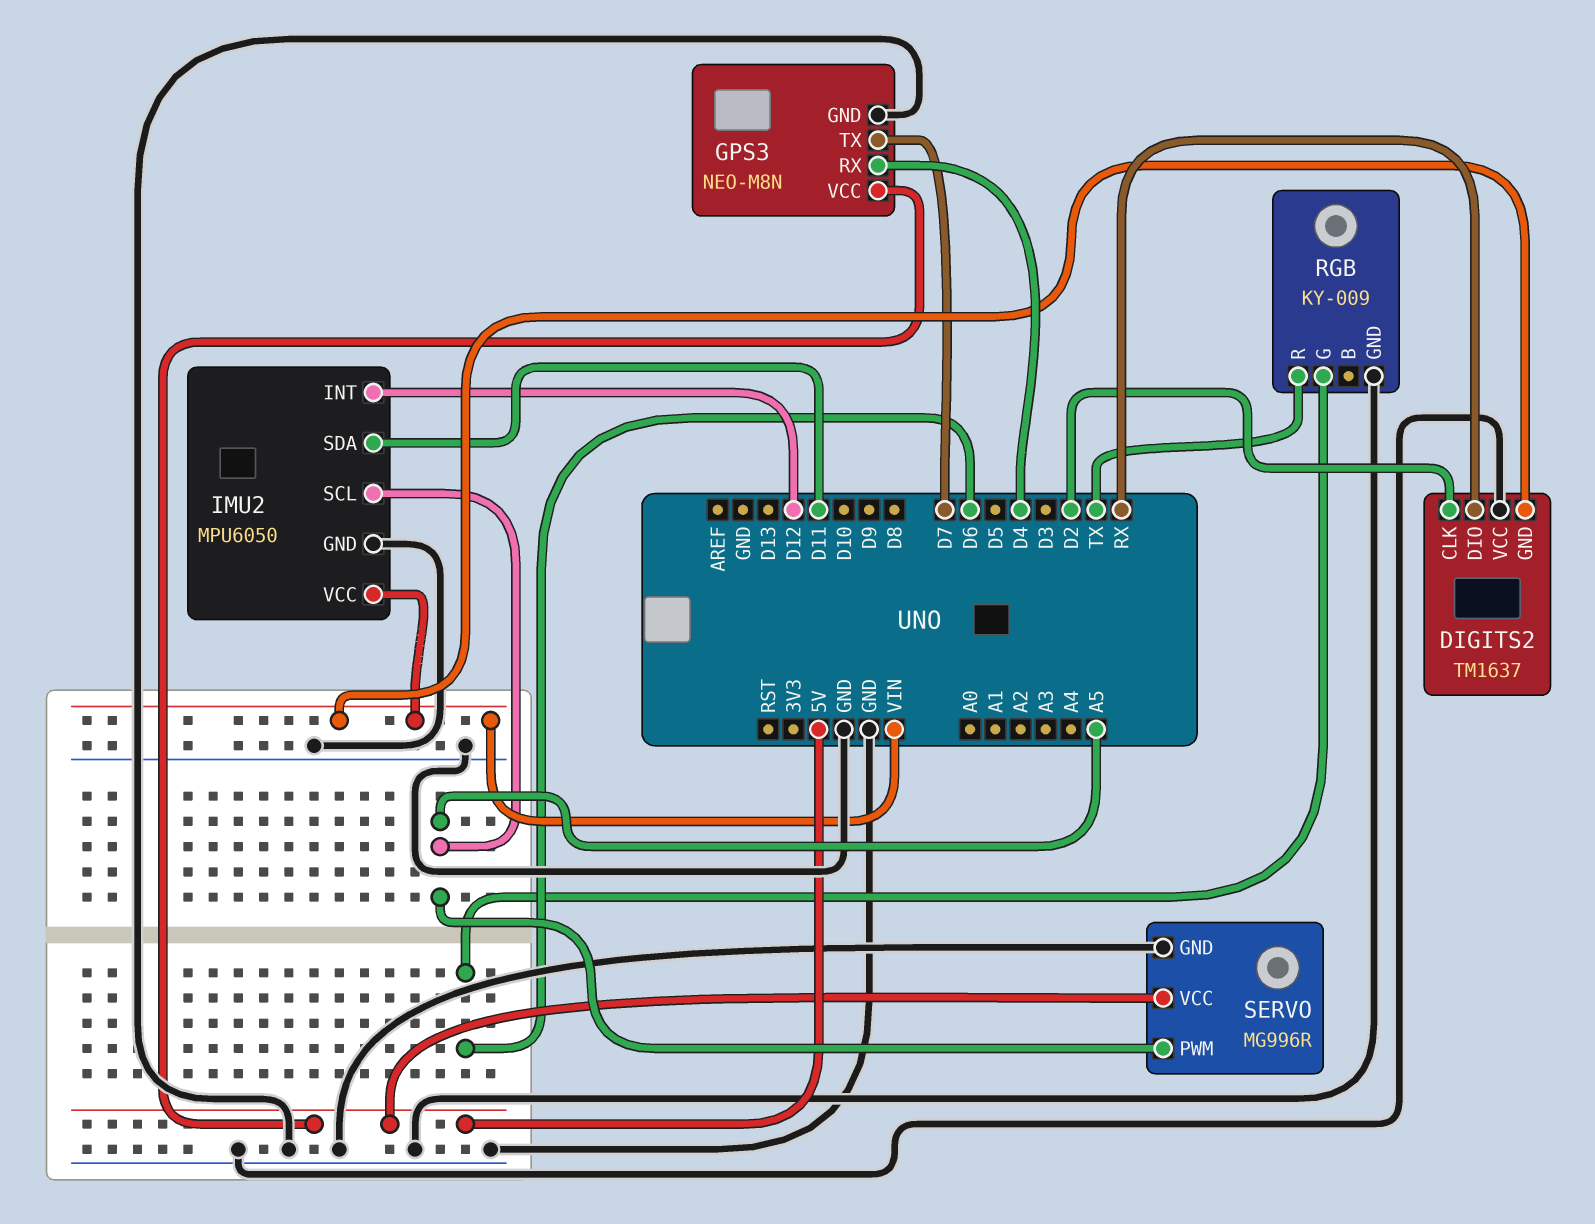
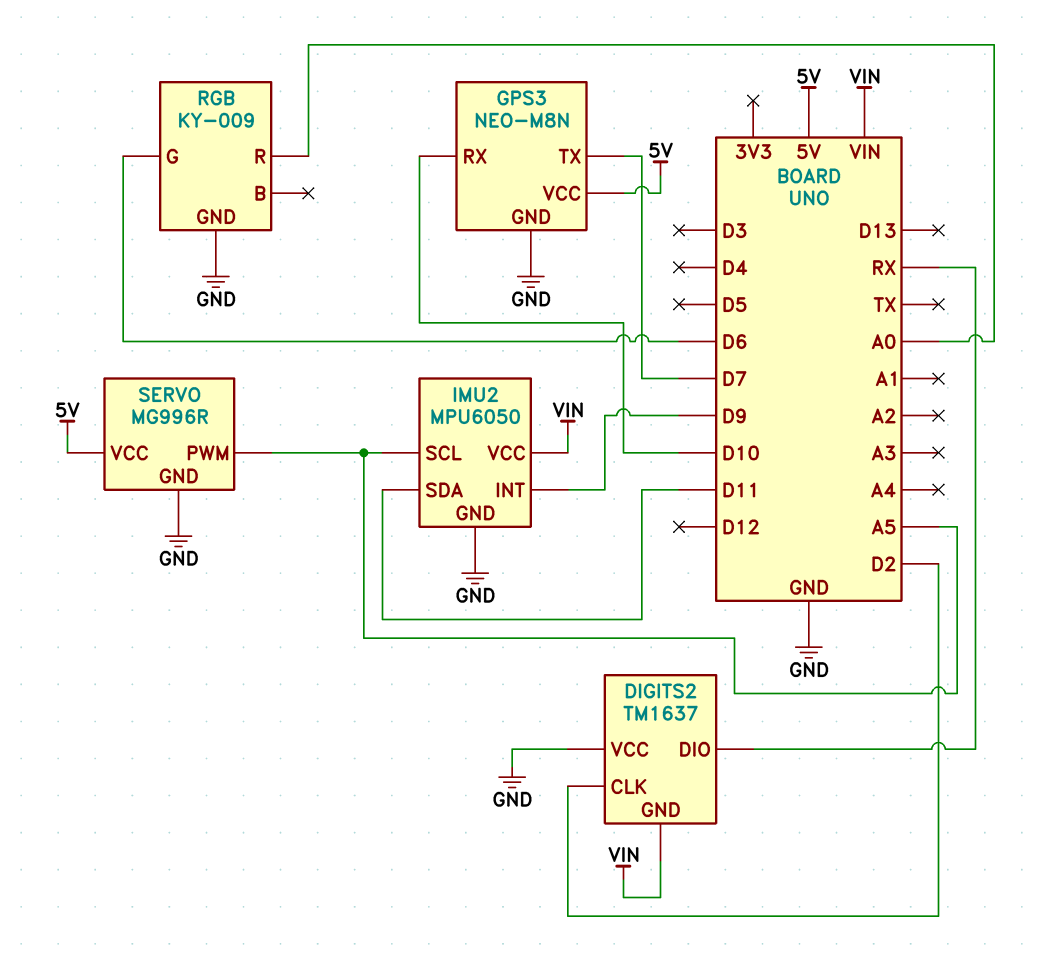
GPS3 pin RX: D4 -> D10
IMU2 pin INT: D12 -> D9
RGB pin R: TX -> A0

